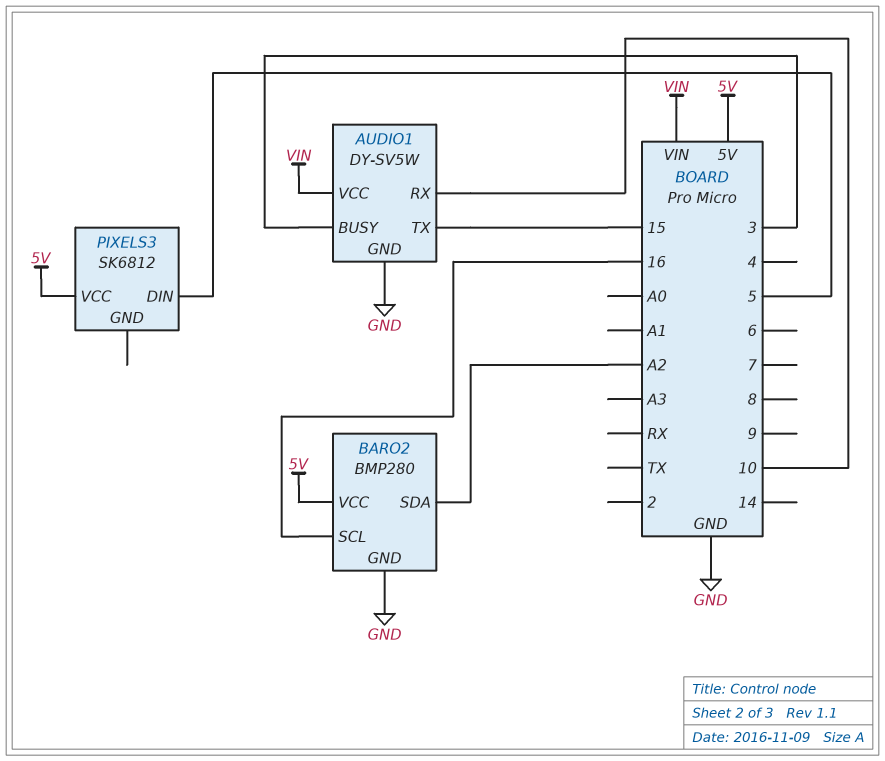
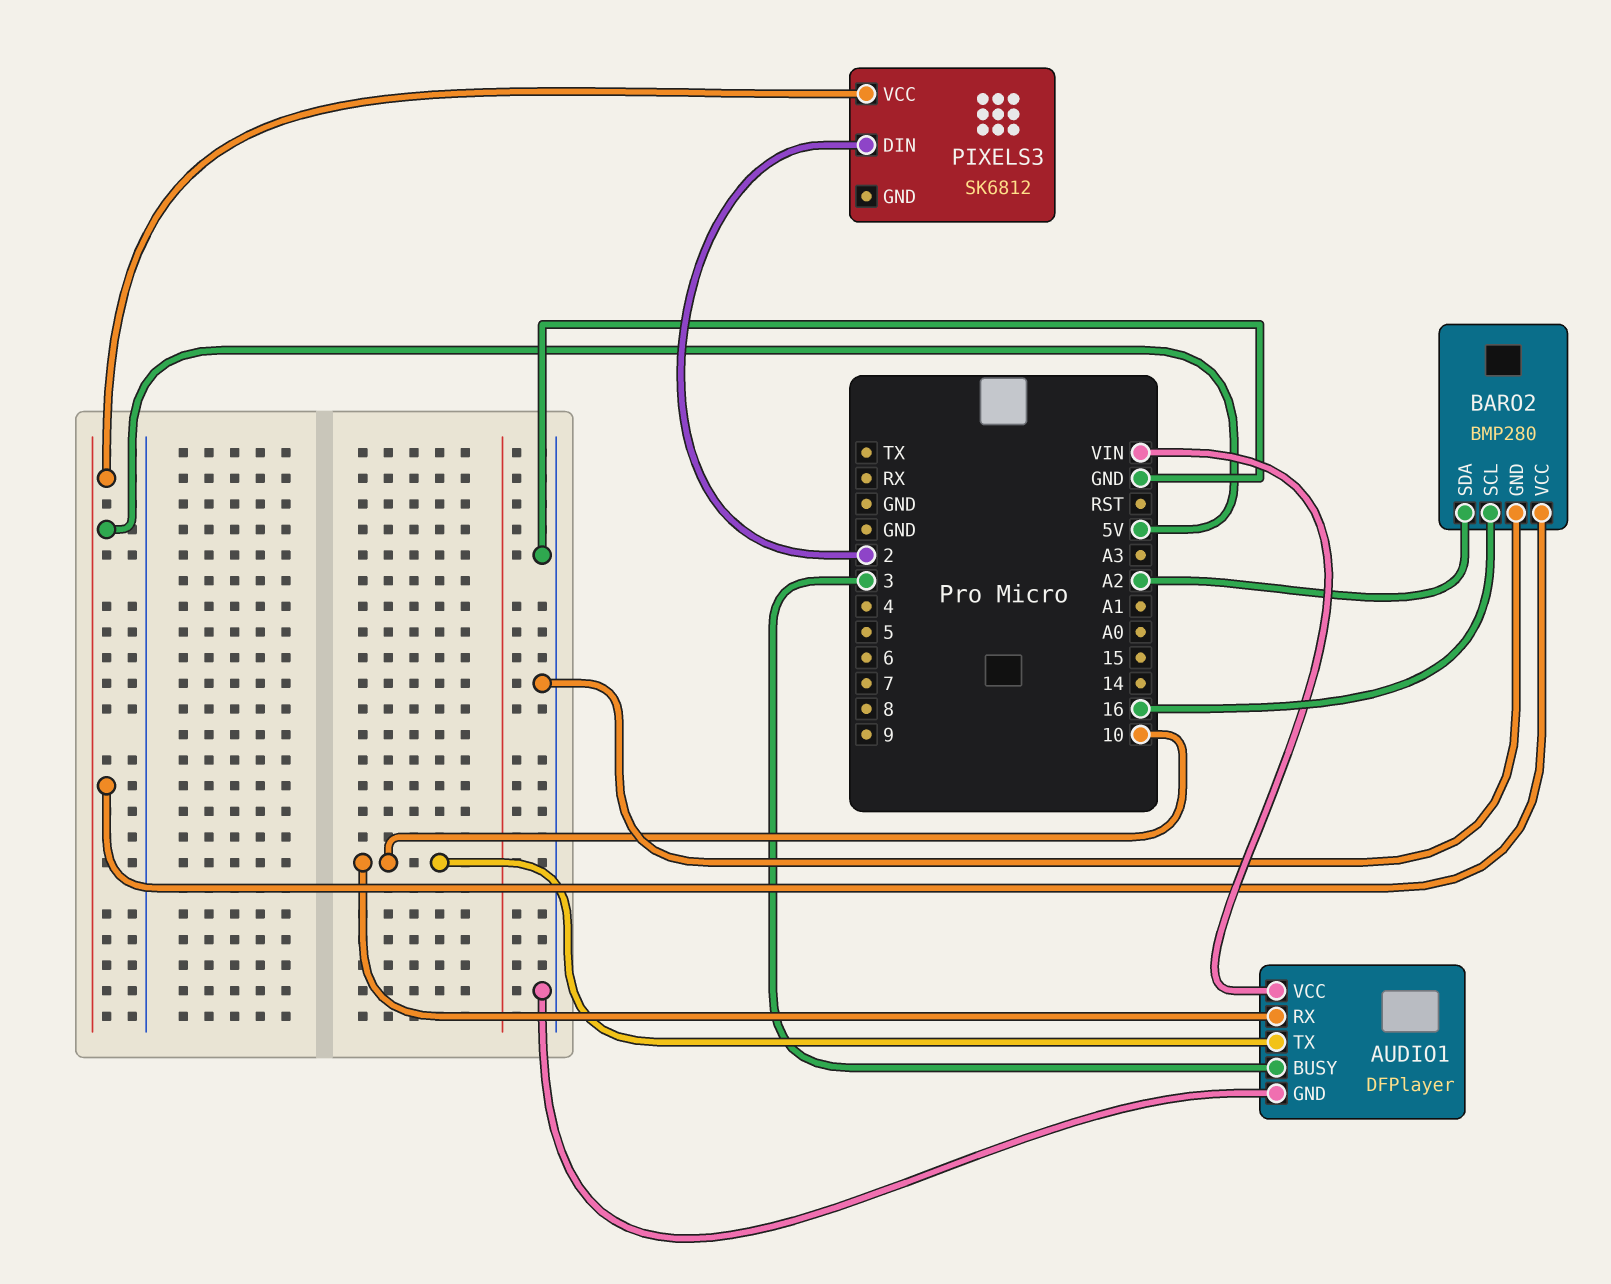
AUDIO1: DY-SV5W -> DFPlayer
AUDIO1 pin TX: 15 -> 10
PIXELS3 pin DIN: 5 -> 2

